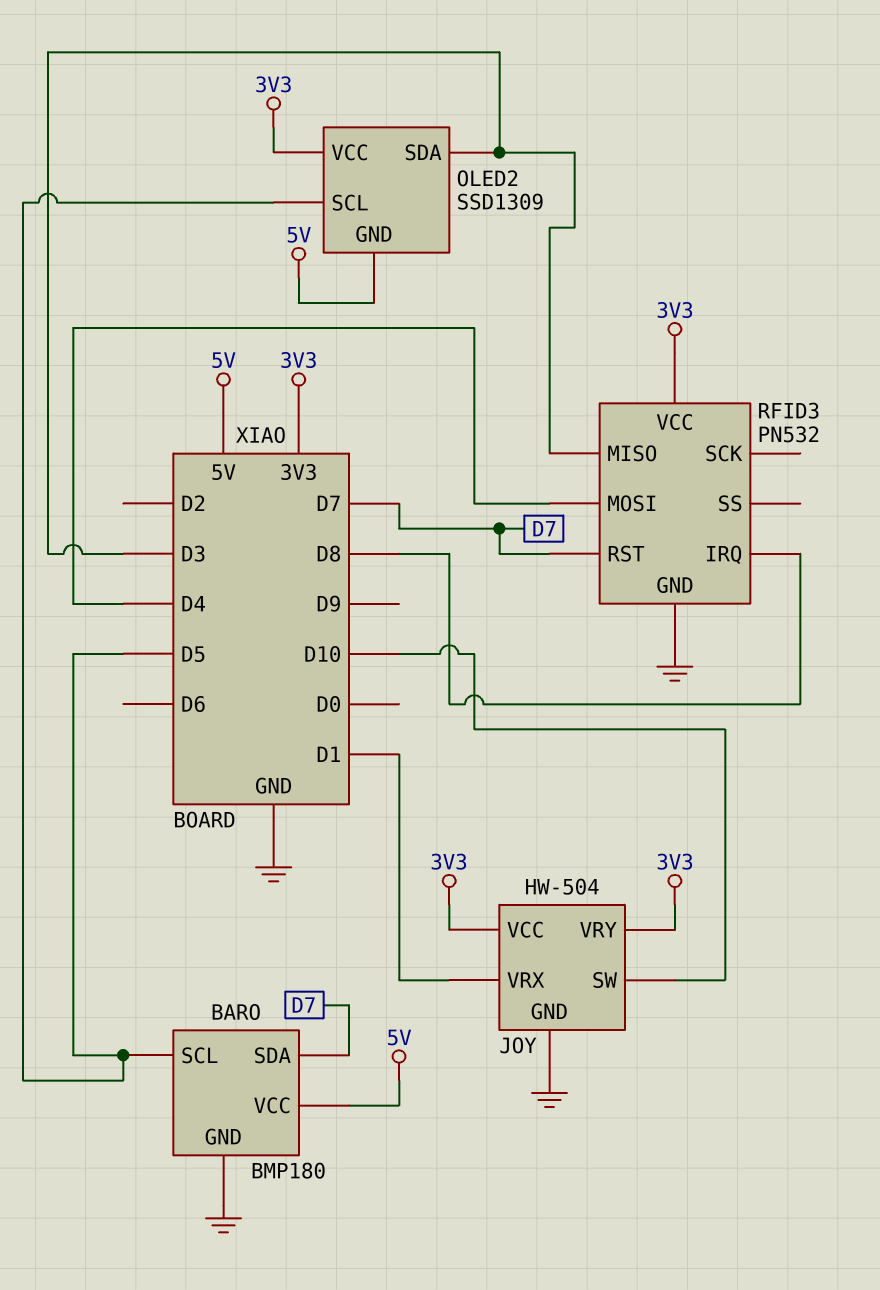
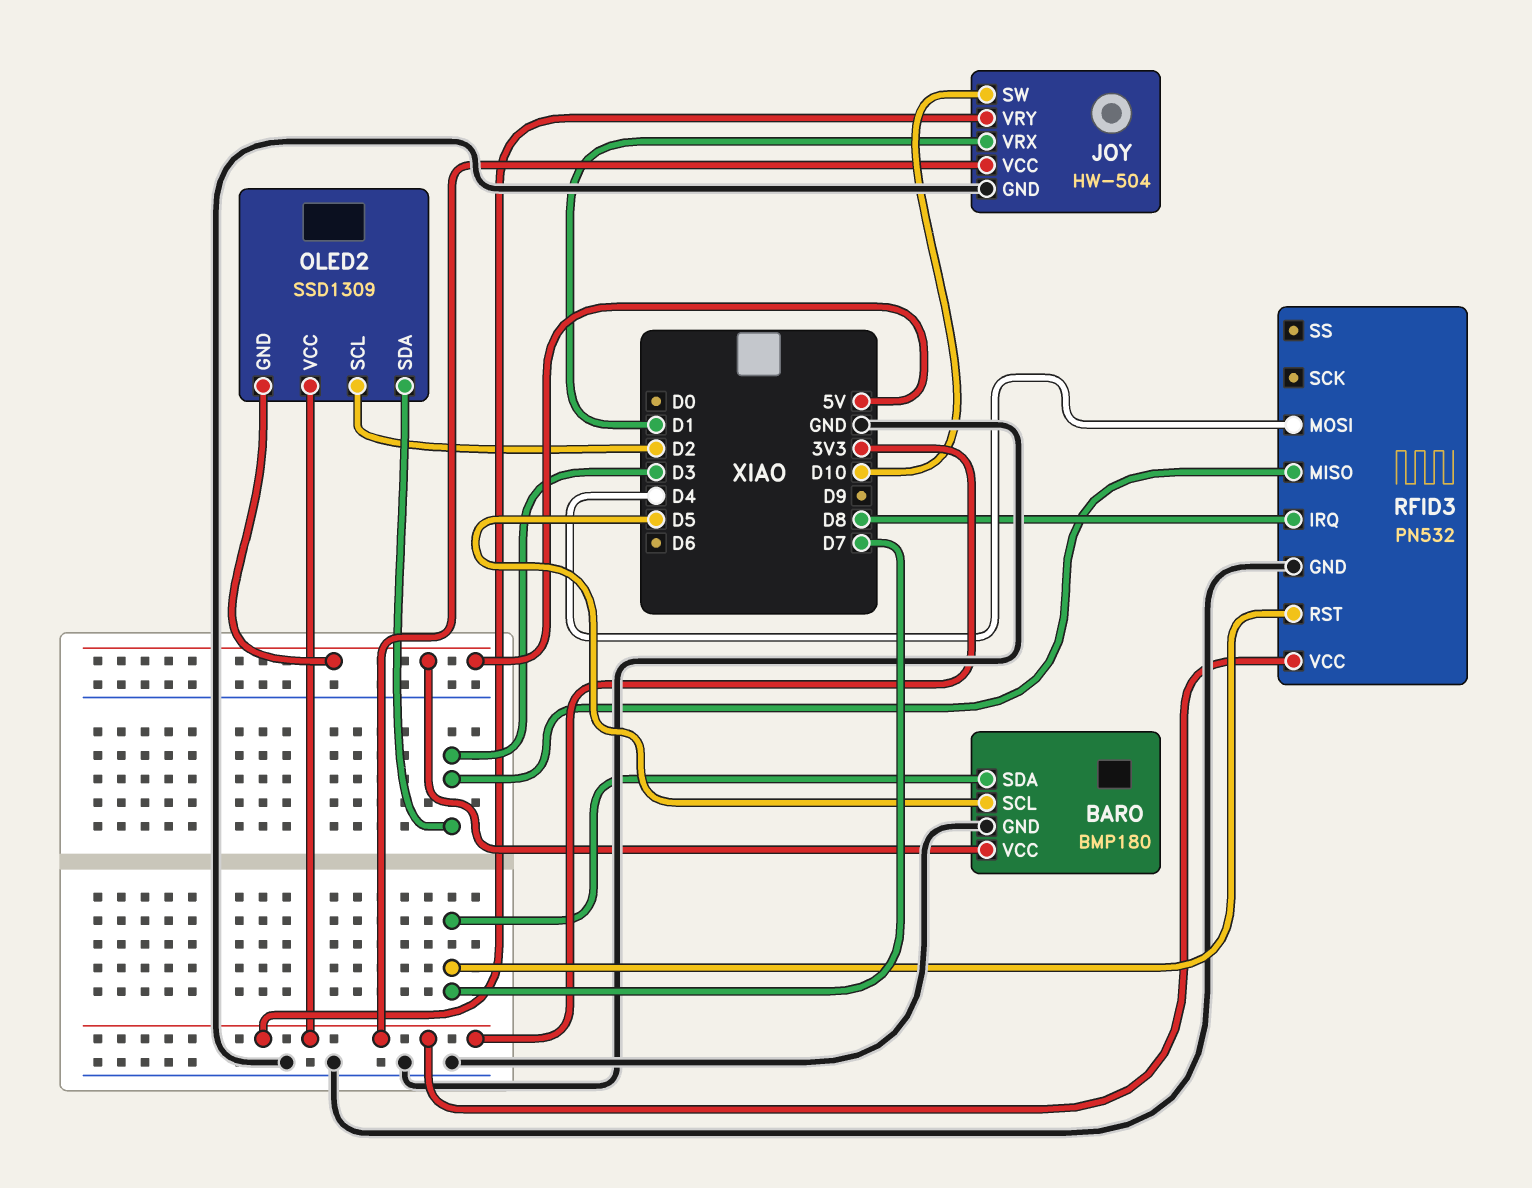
OLED2 pin SCL: D5 -> D2

